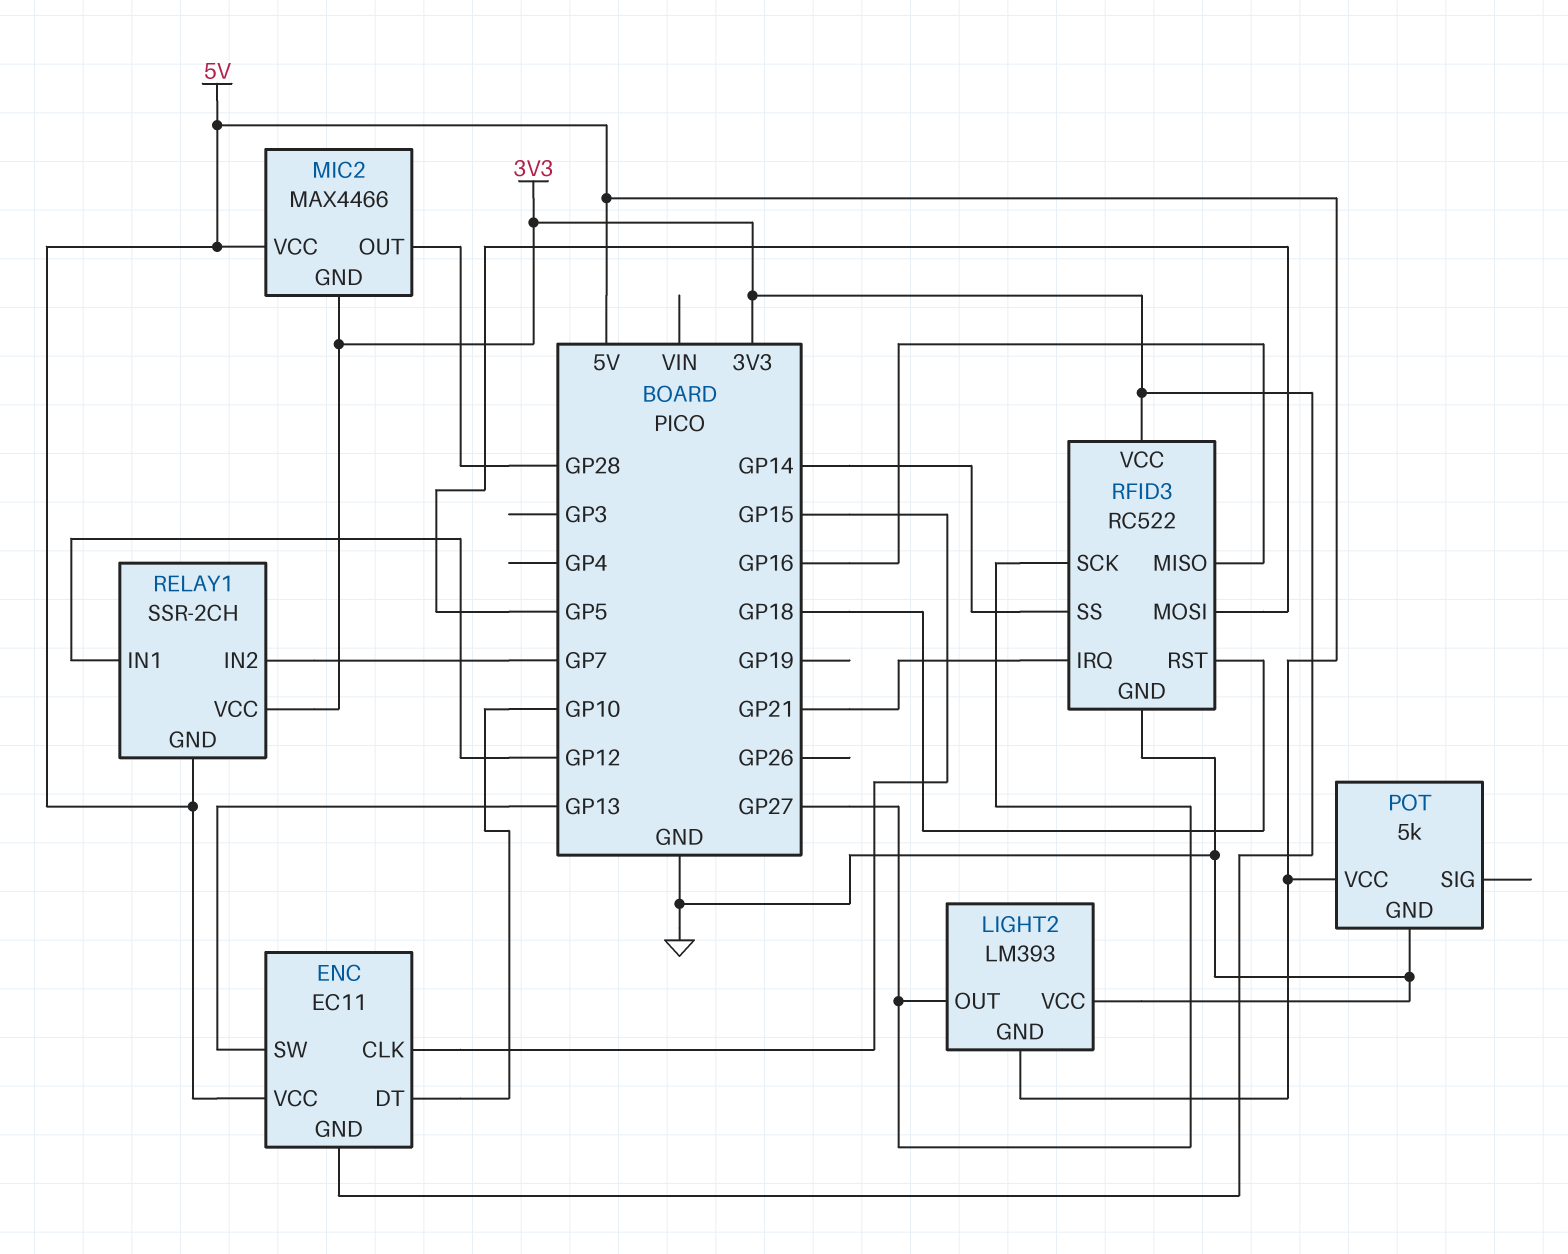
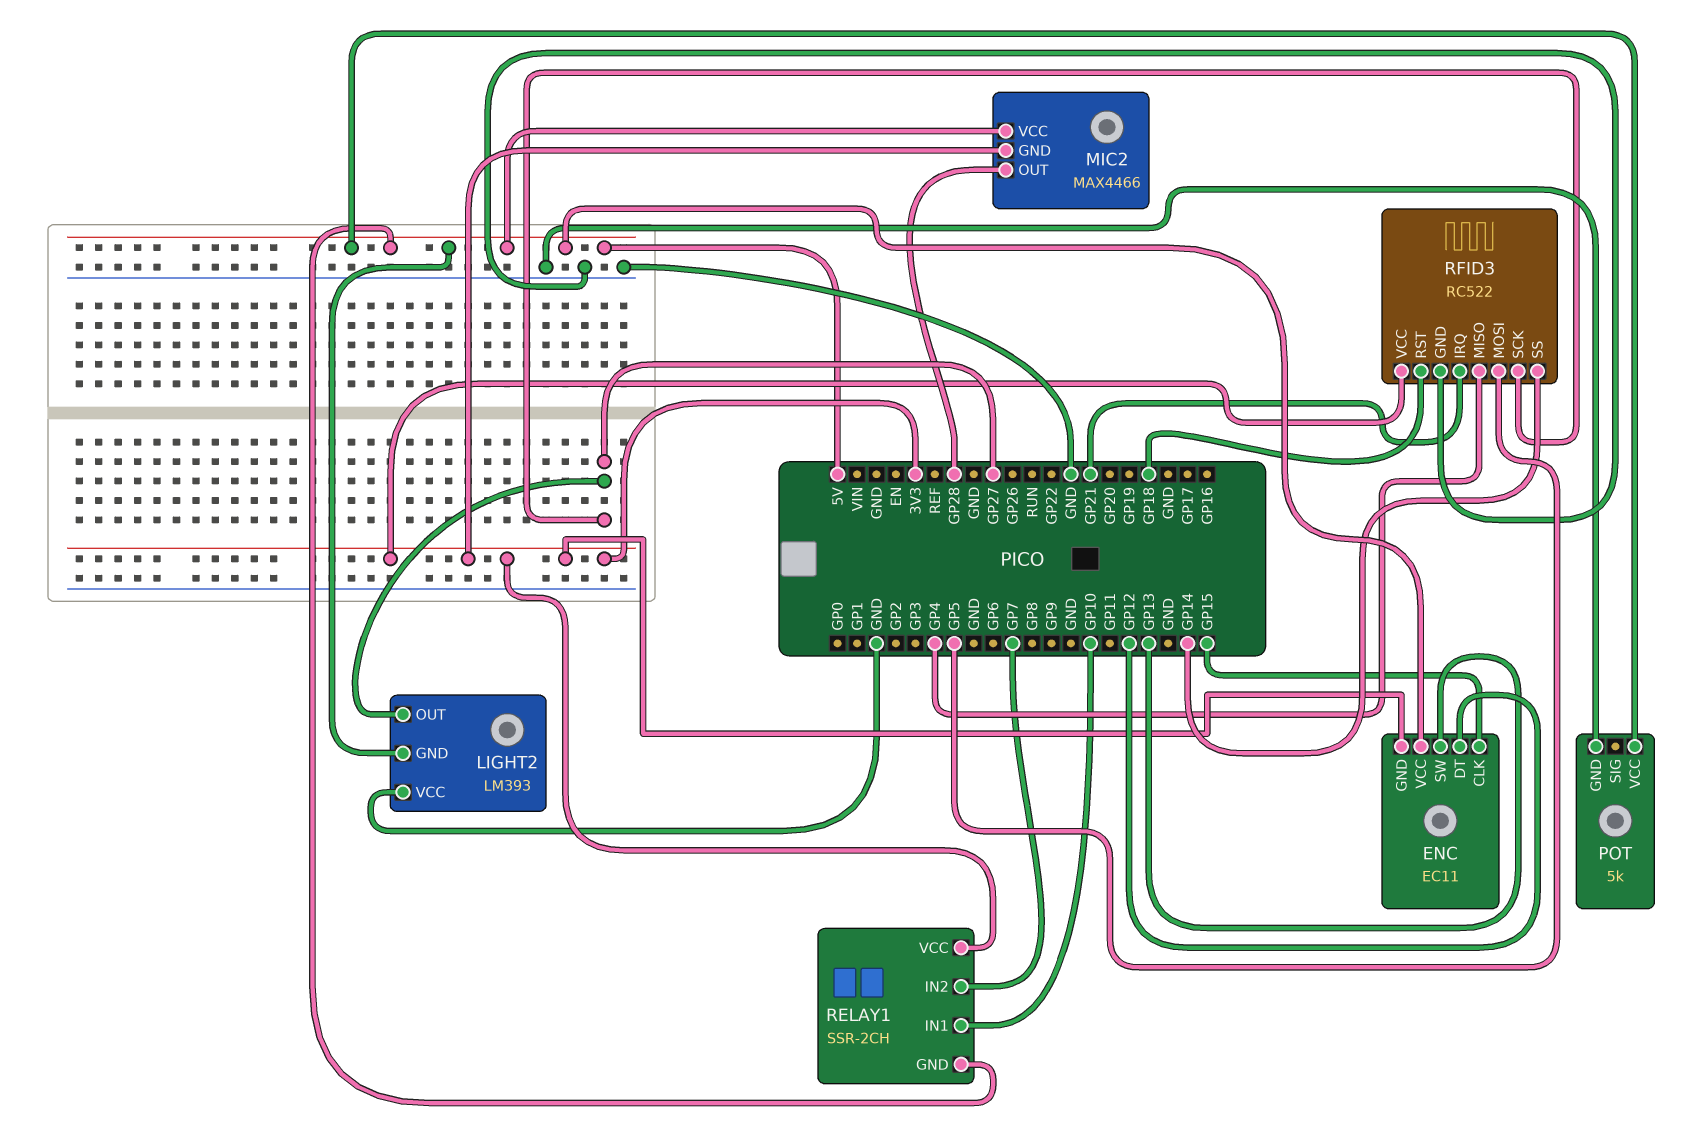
ENC pin DT: GP10 -> GP12
RELAY1 pin IN1: GP12 -> GP10
RFID3 pin MISO: GP16 -> GP4

